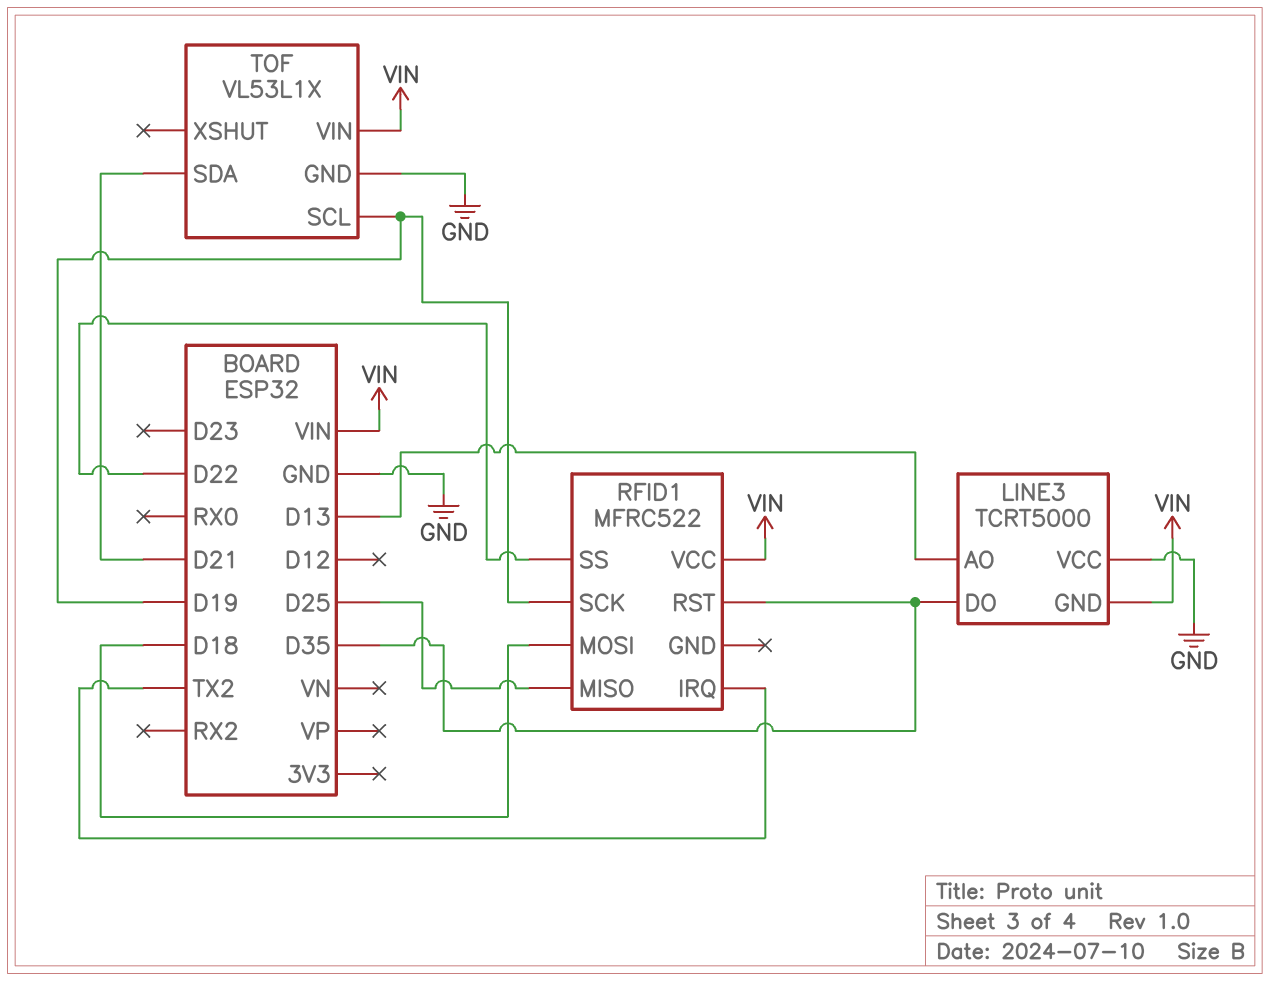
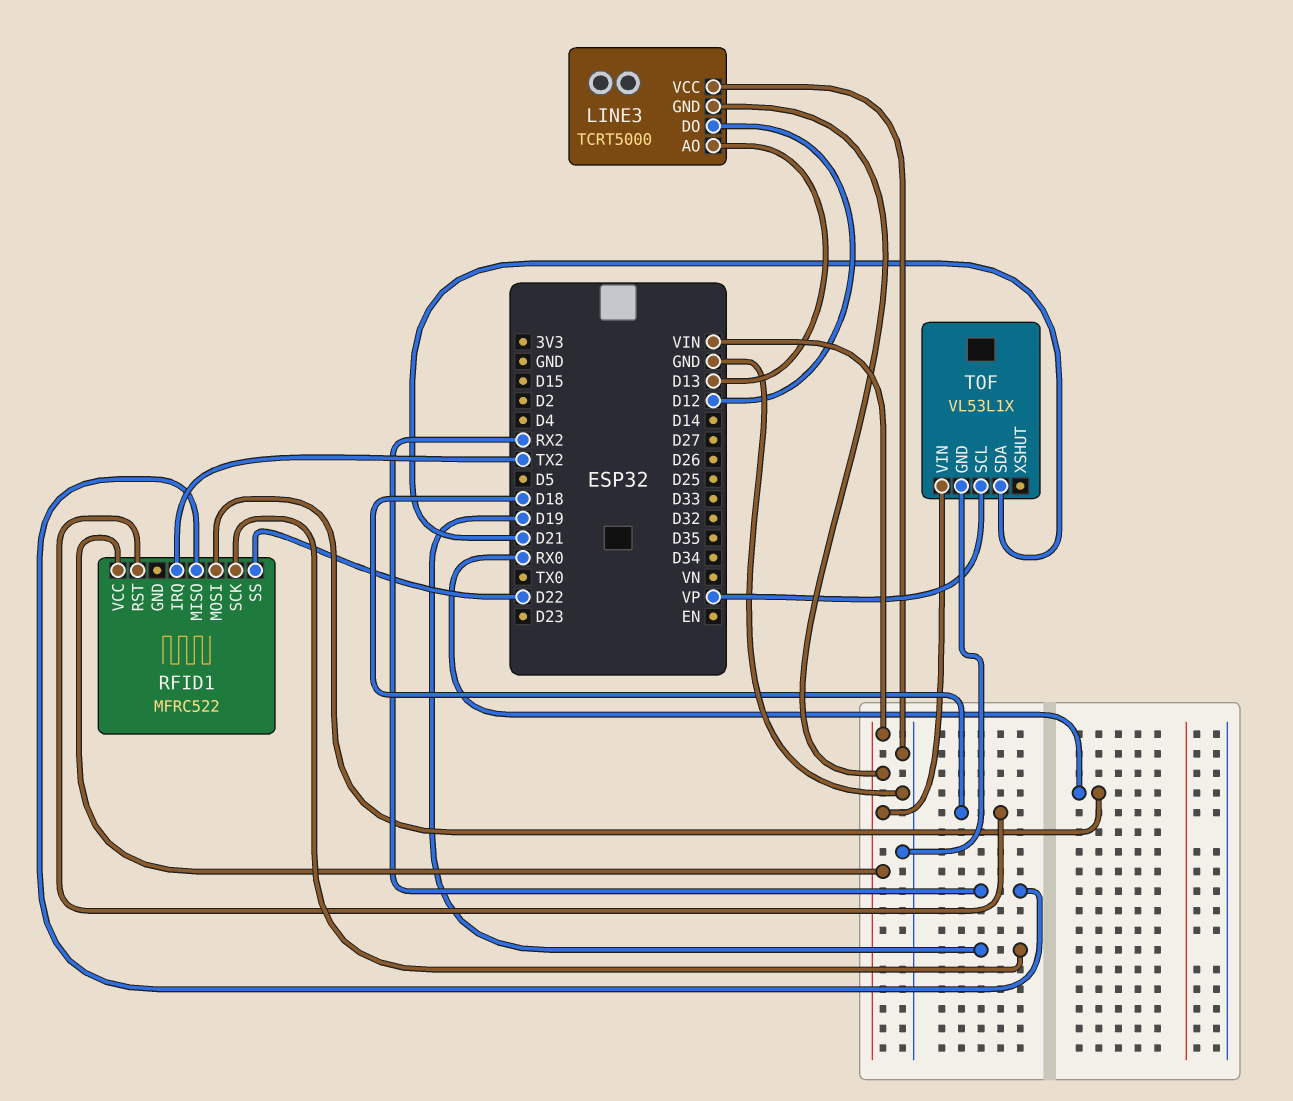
LINE3 pin DO: D35 -> D12
RFID1 pin MISO: D25 -> RX2
RFID1 pin MOSI: D18 -> RX0
RFID1 pin RST: D35 -> D18
TOF pin SCL: D19 -> VP

